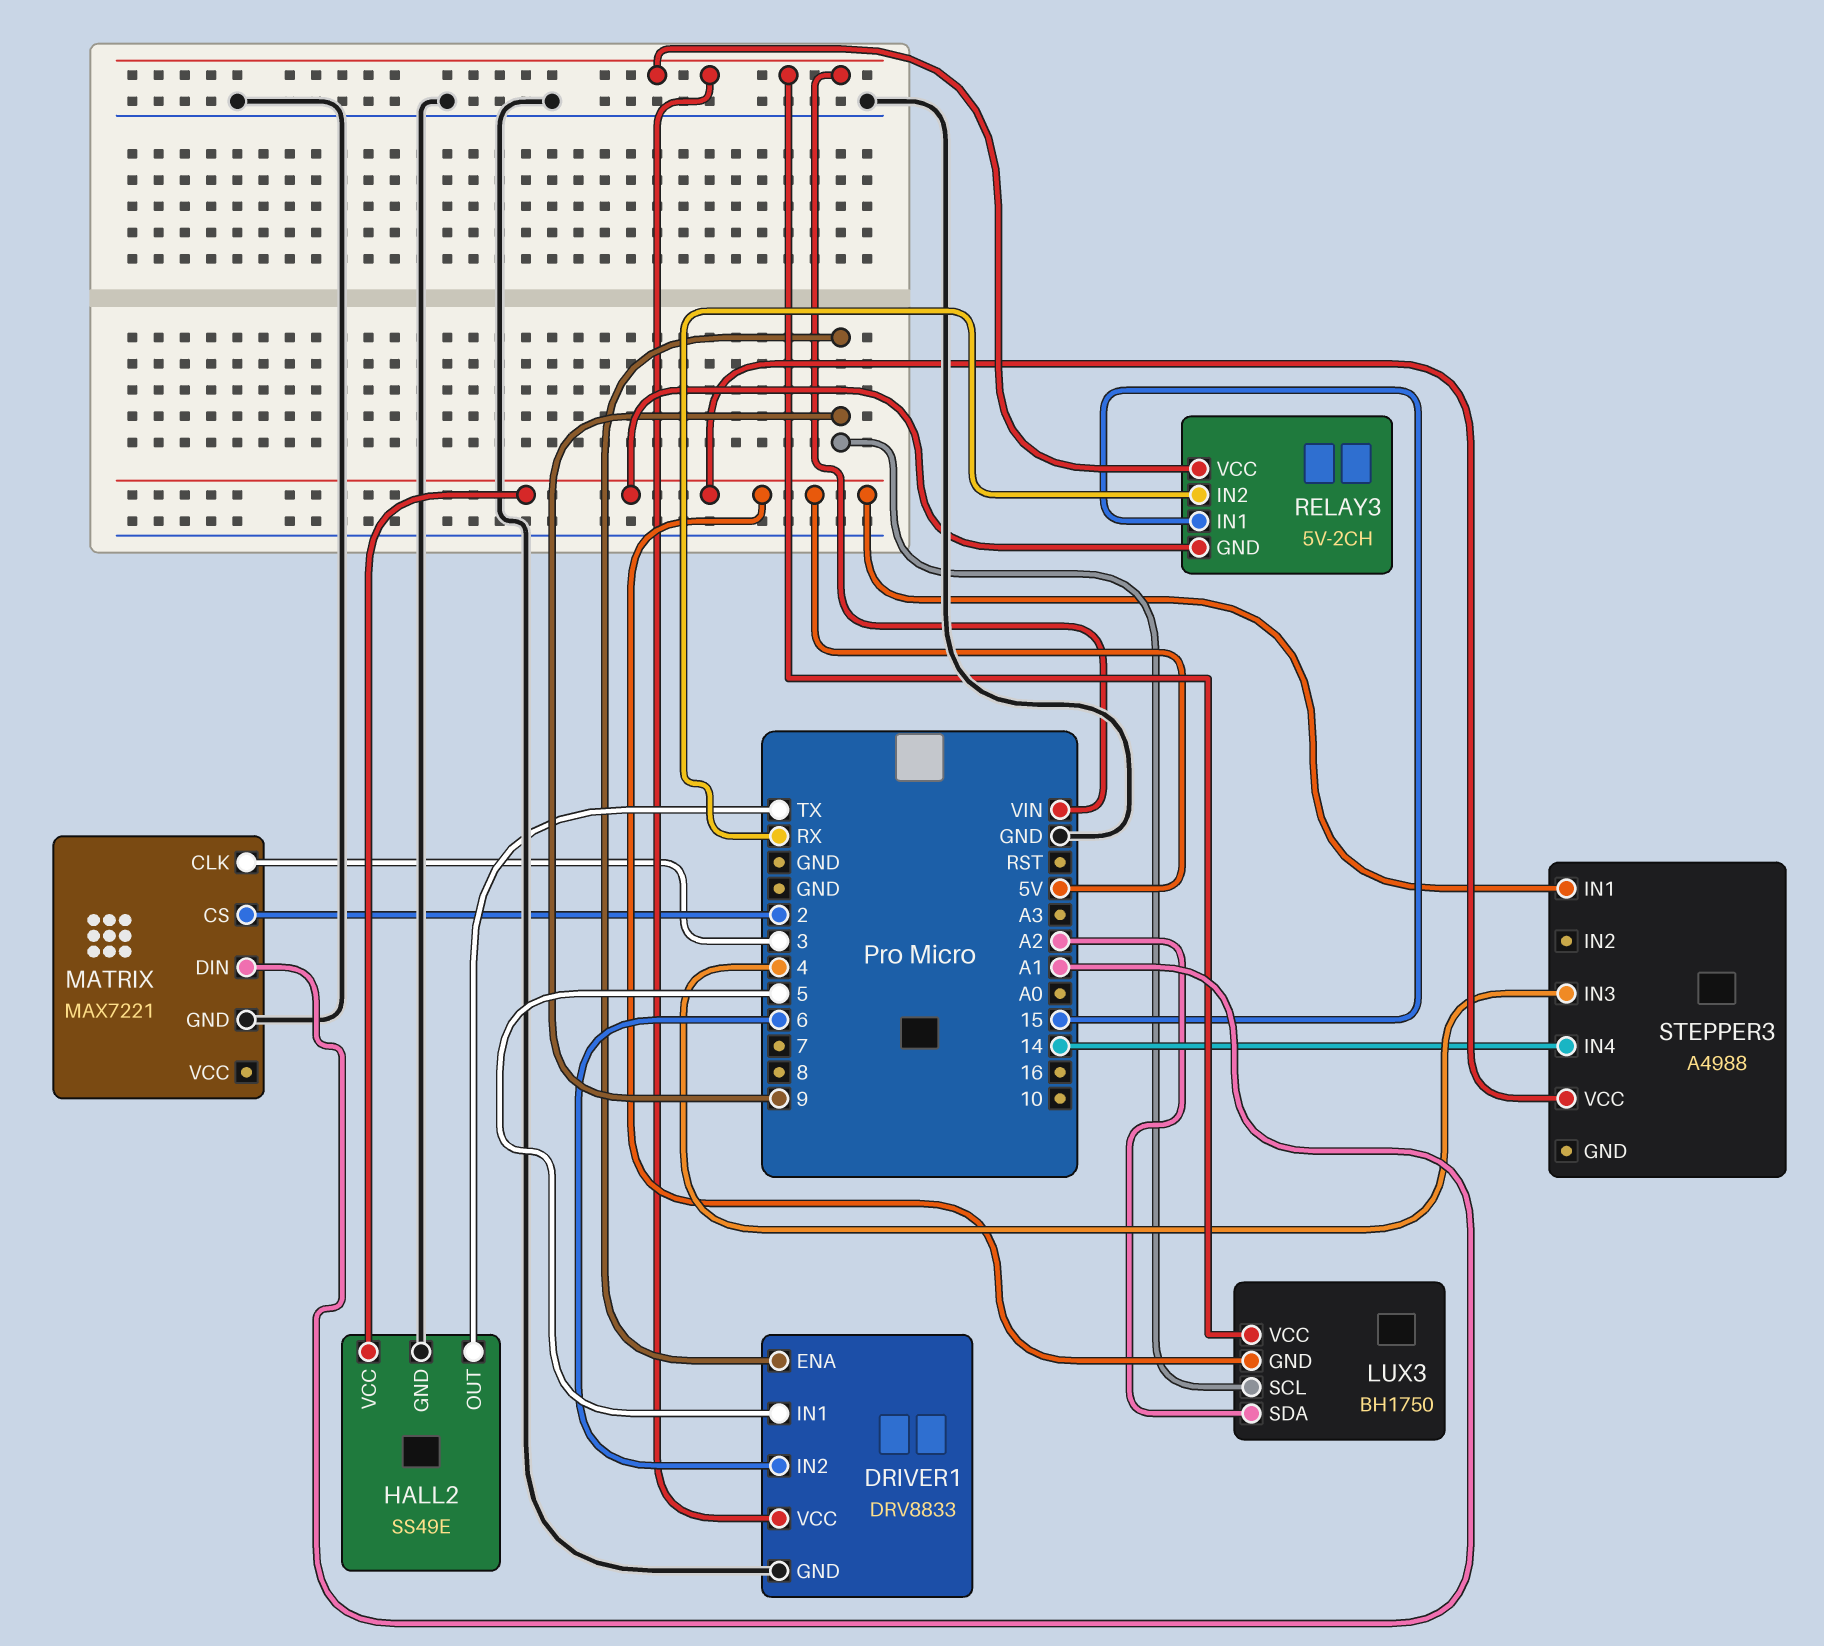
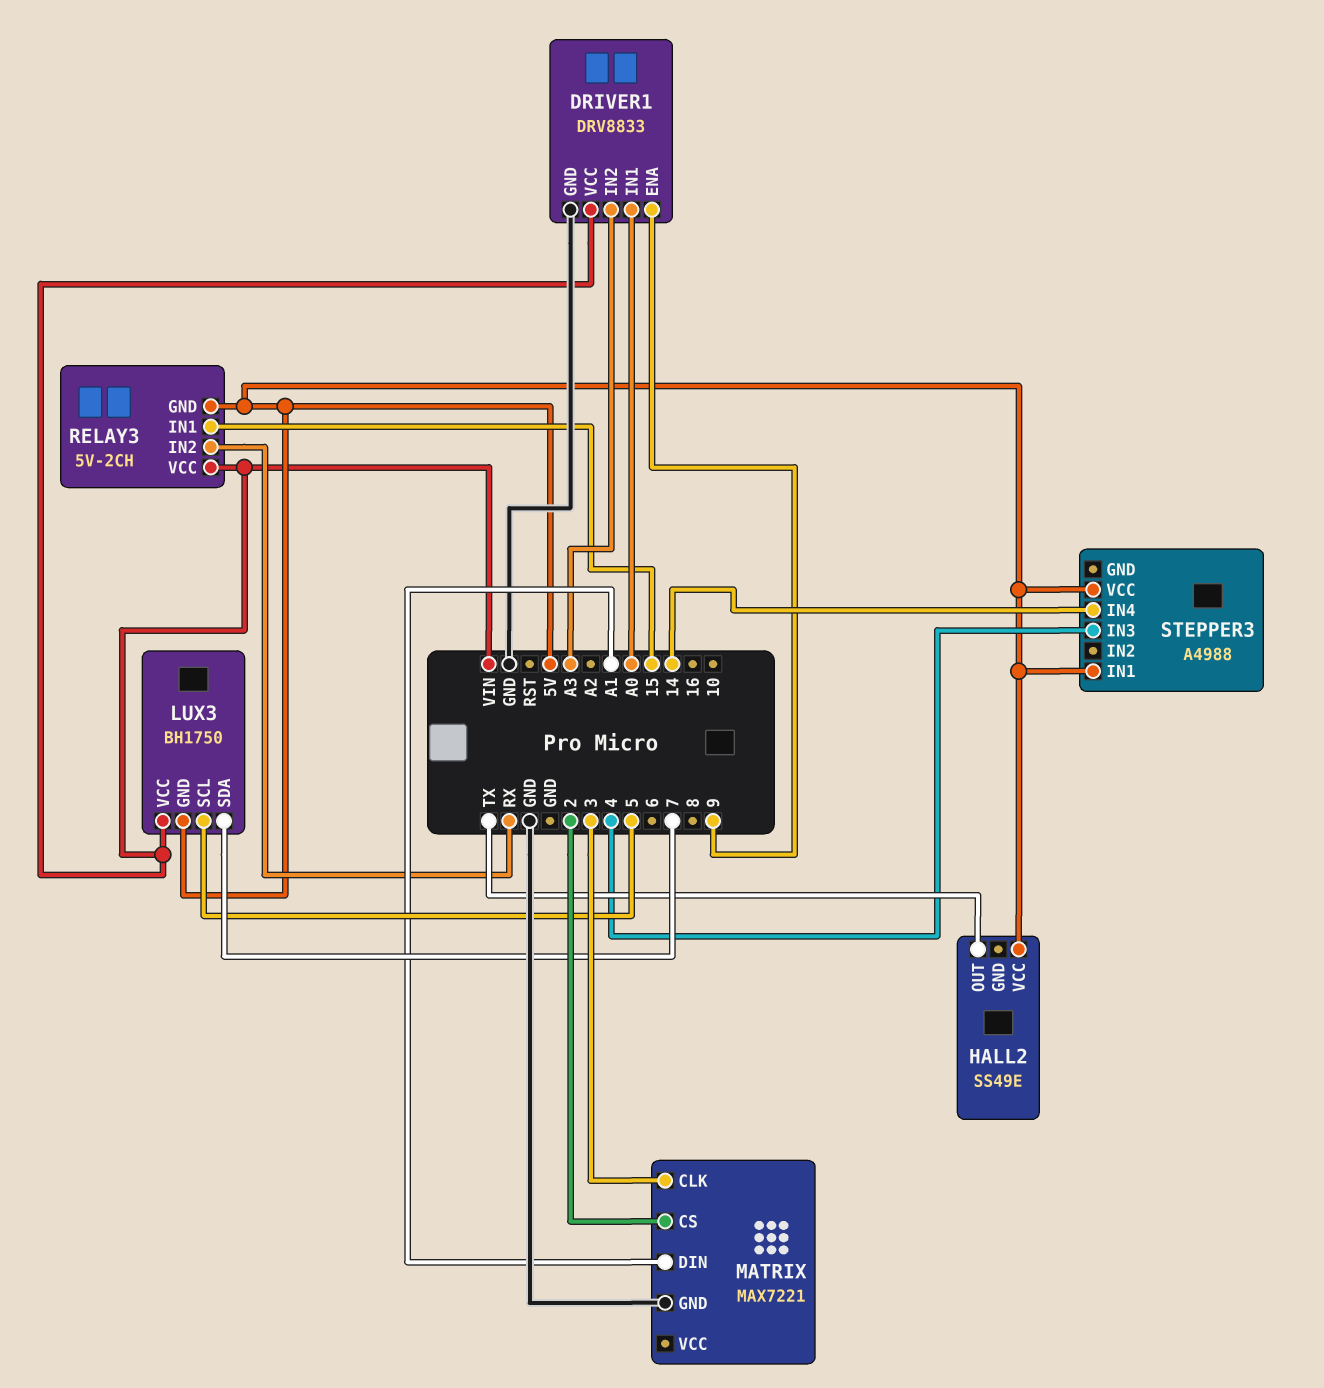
DRIVER1 pin IN1: 5 -> A0
DRIVER1 pin IN2: 6 -> A3
HALL2 pin GND: GND -> none
LUX3 pin SCL: 9 -> 5
LUX3 pin SDA: A2 -> 7

